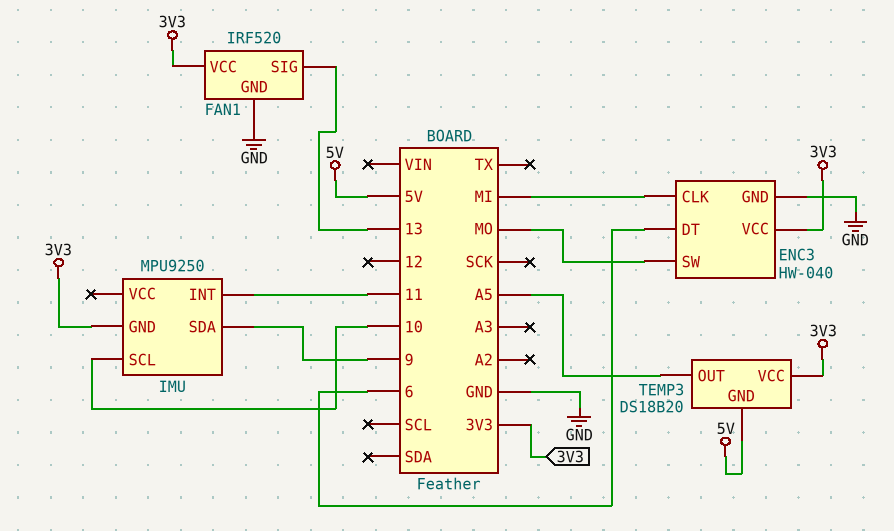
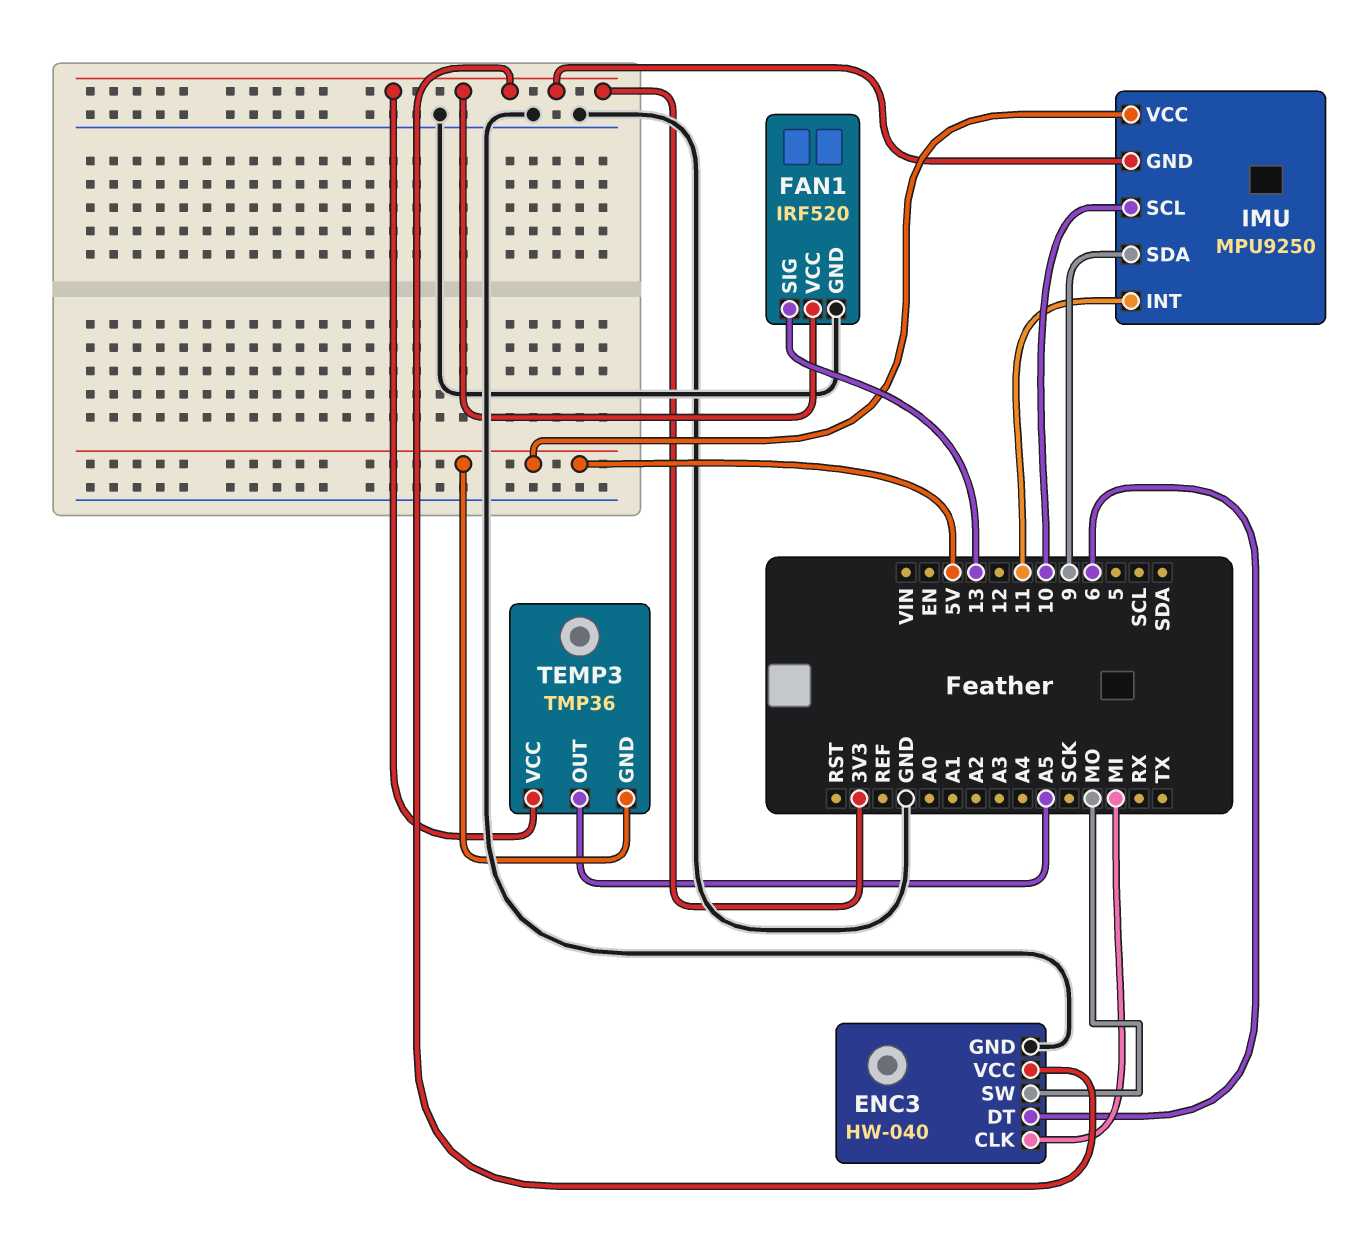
IMU pin VCC: none -> 5V
TEMP3: DS18B20 -> TMP36

